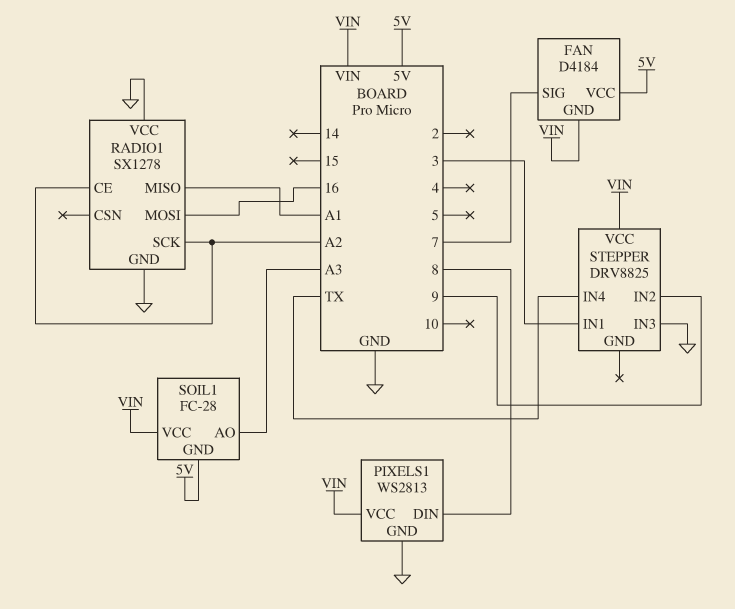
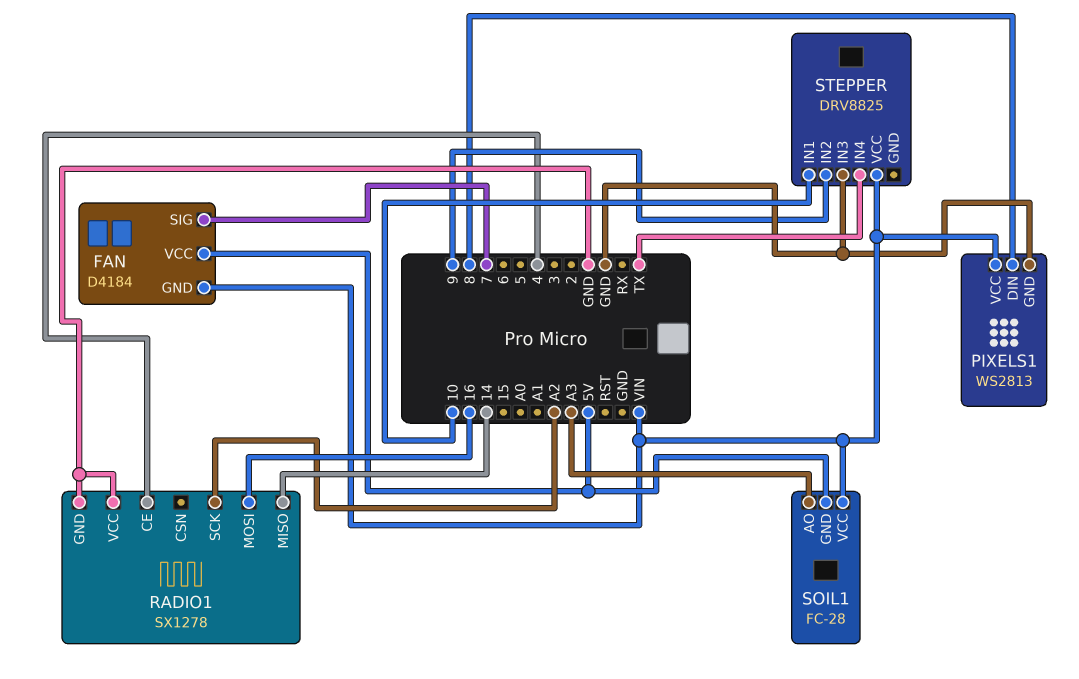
RADIO1 pin CE: A2 -> 4
RADIO1 pin MISO: A1 -> 14
STEPPER pin IN1: 3 -> 10

